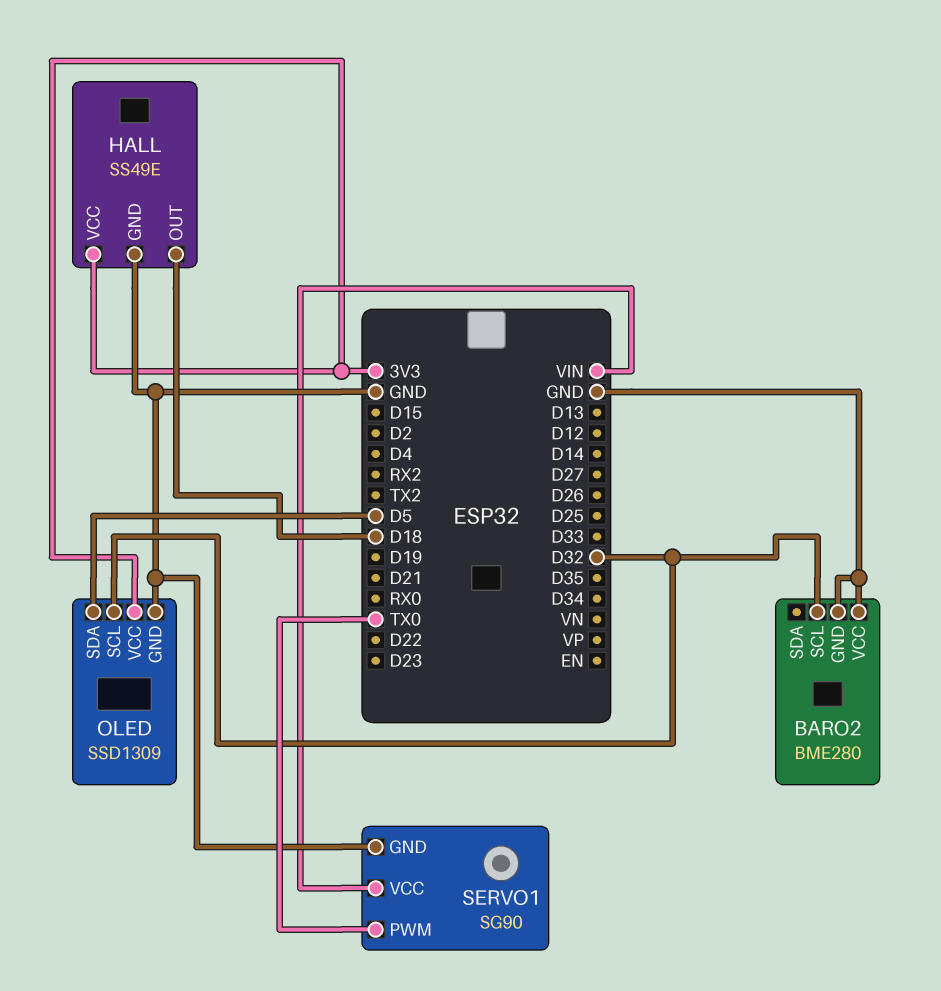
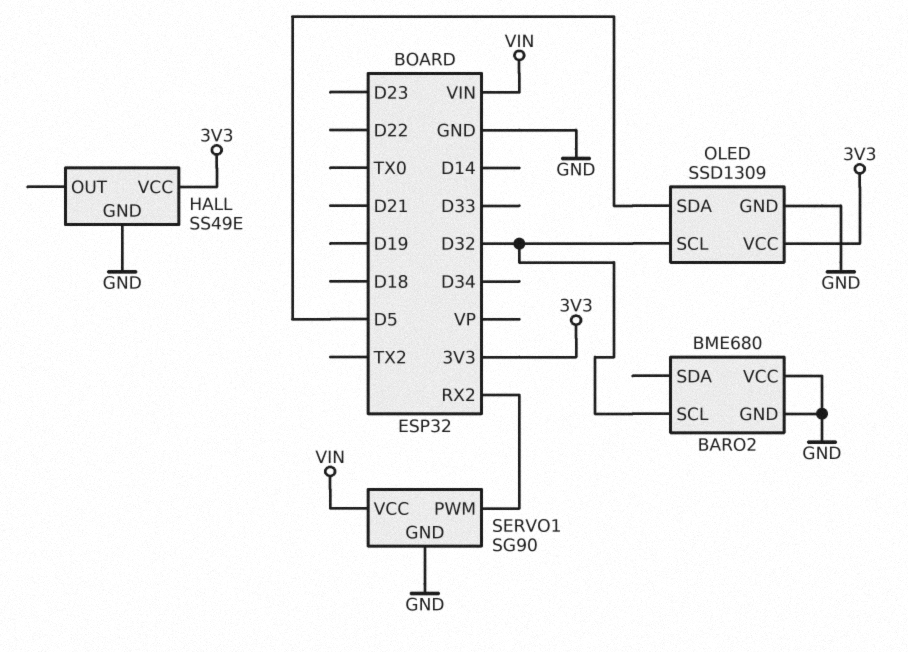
BARO2: BME280 -> BME680
HALL pin OUT: D18 -> none
SERVO1 pin PWM: TX0 -> RX2

